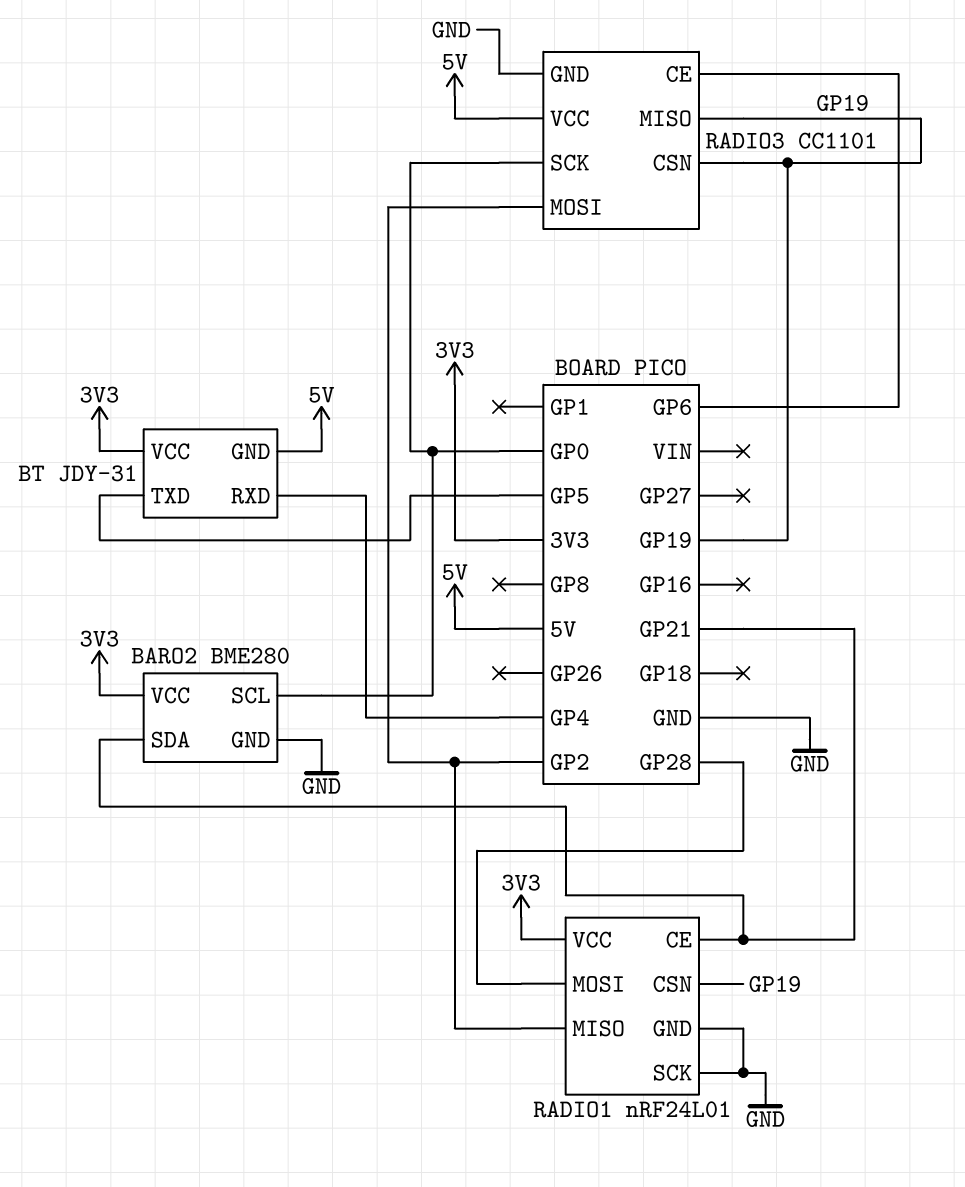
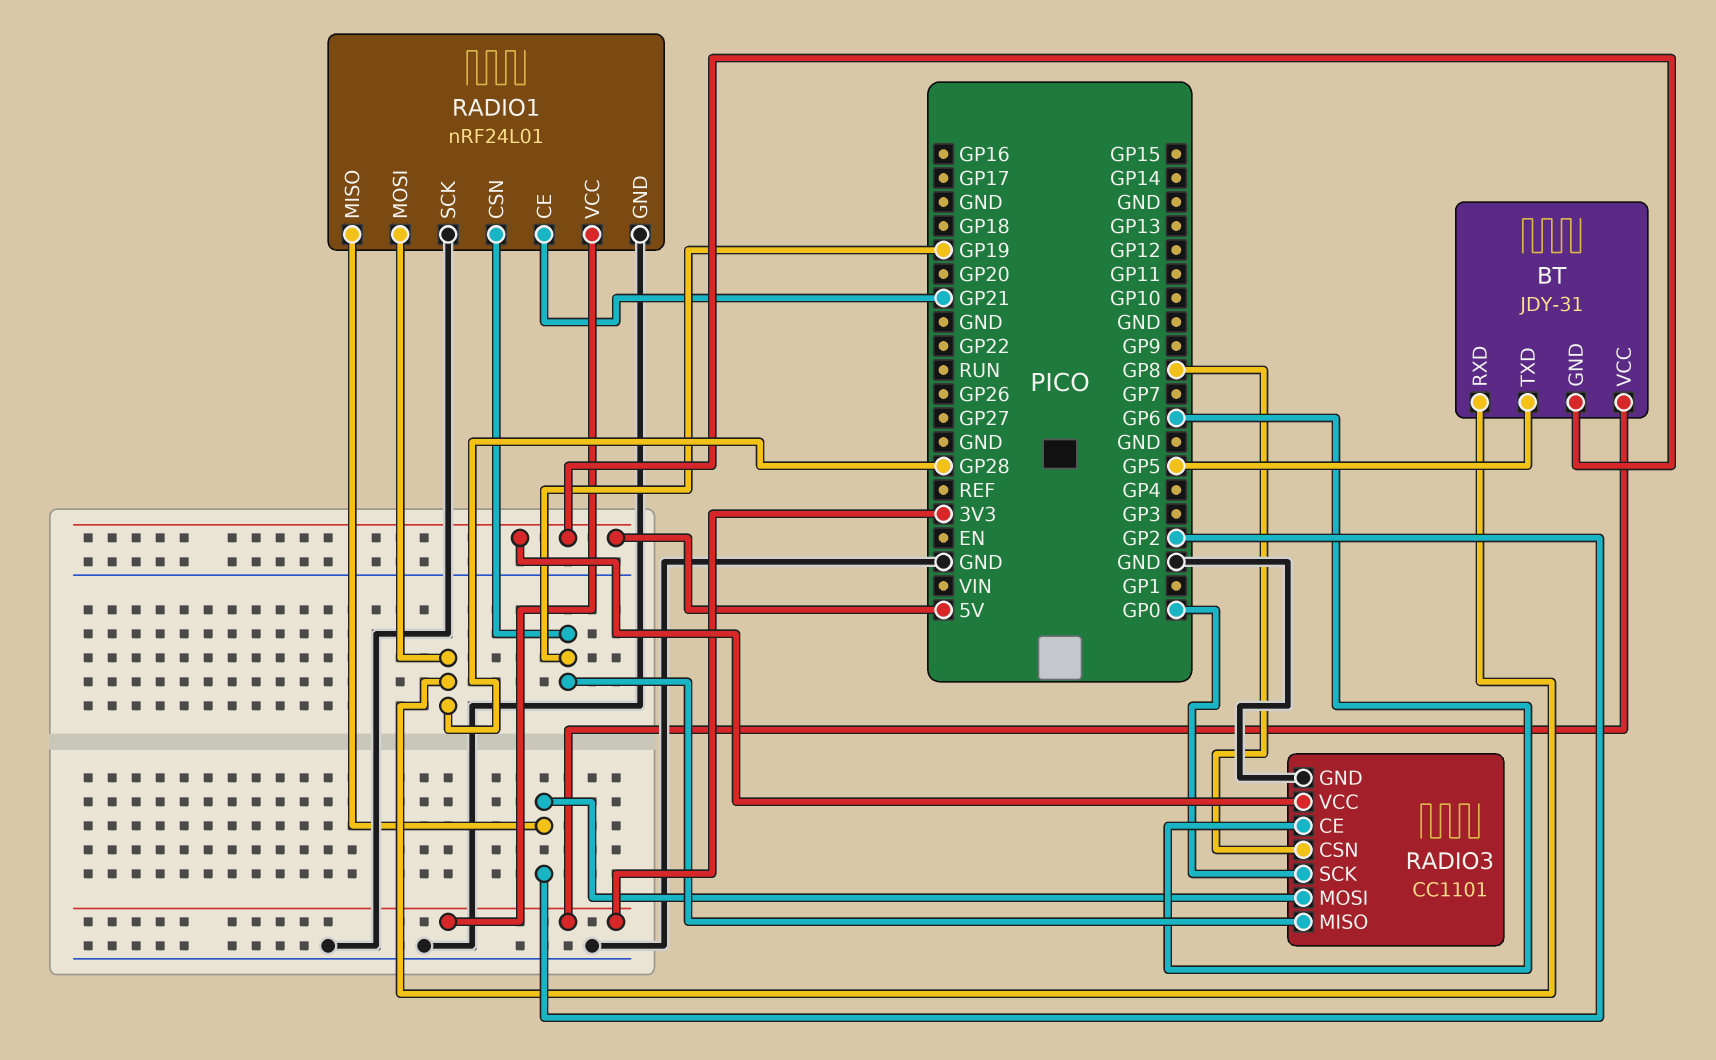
BARO2: BME280 -> none
BARO2 pin GND: GND -> none
BARO2 pin SCL: GP0 -> none
BARO2 pin SDA: GP21 -> none
BARO2 pin VCC: 3V3 -> none
BT pin RXD: GP4 -> GP28
RADIO3 pin CSN: GP19 -> GP8

